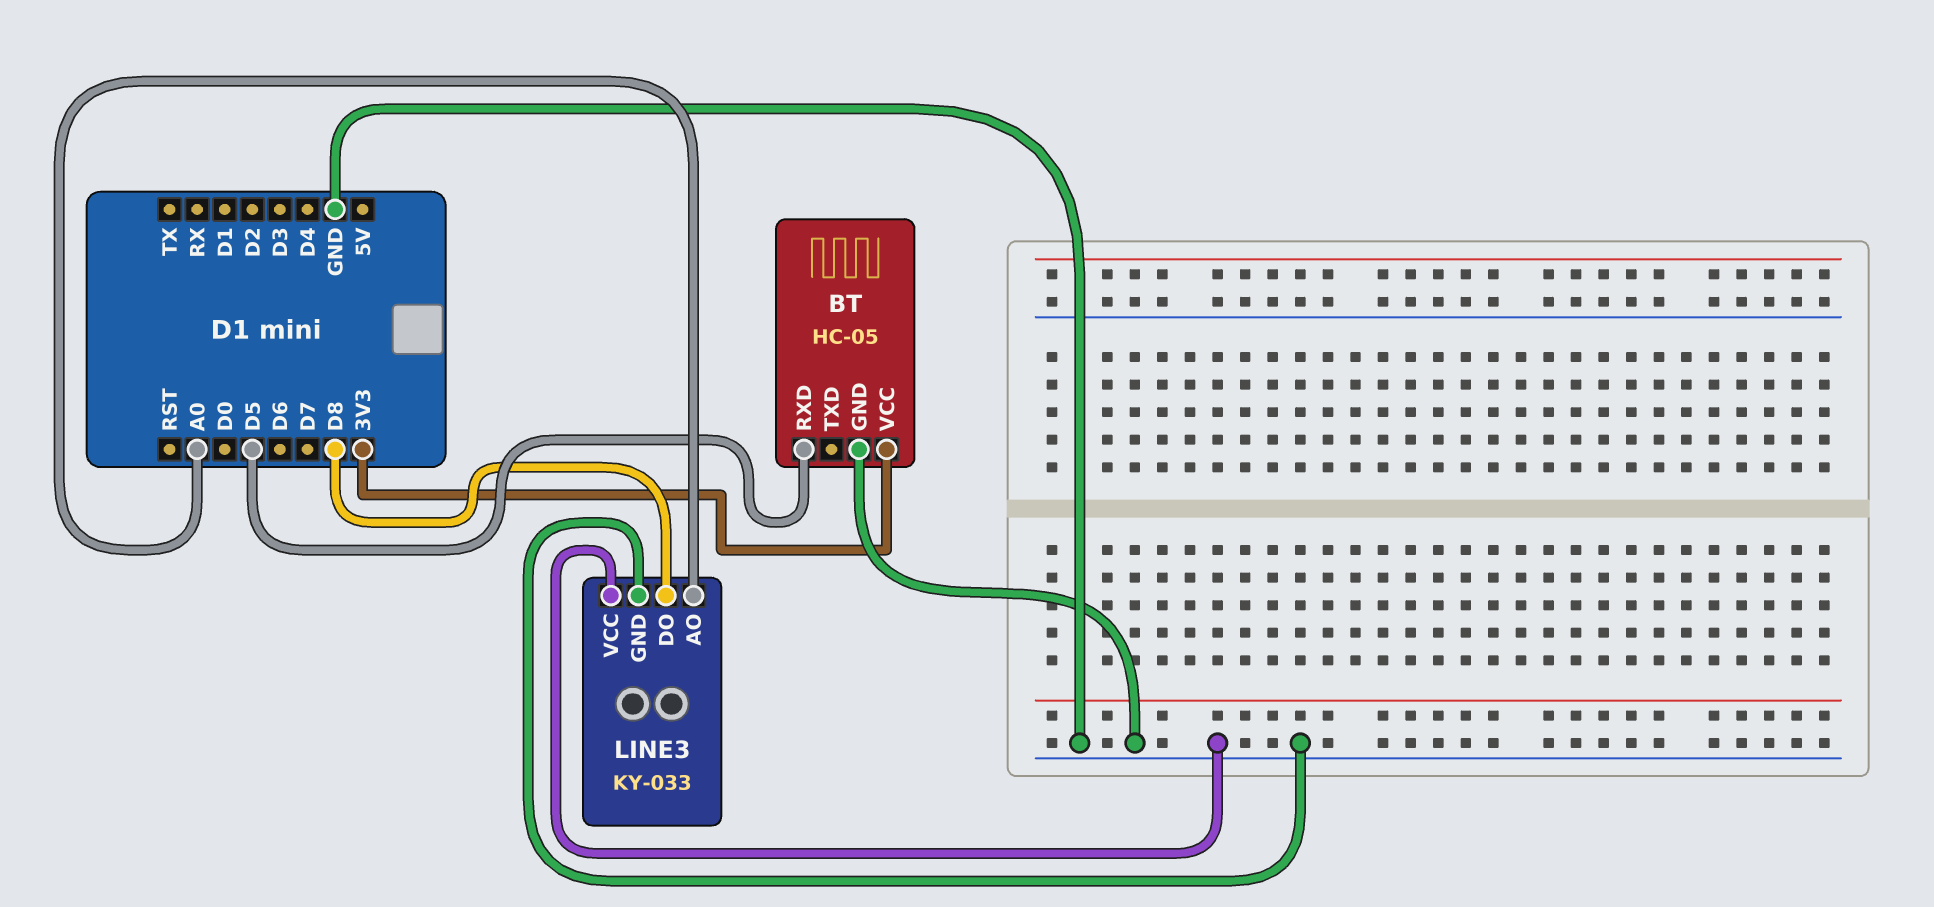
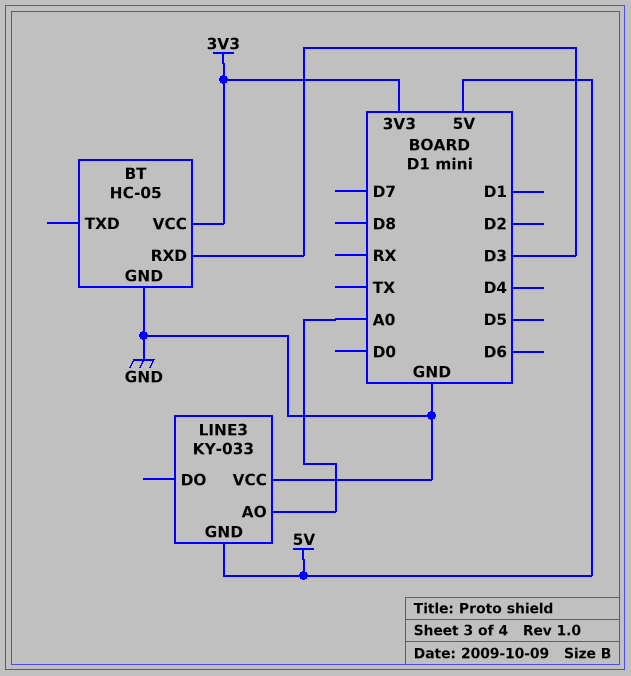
BT pin RXD: D5 -> D3
LINE3 pin DO: D8 -> none
LINE3 pin GND: GND -> 5V

